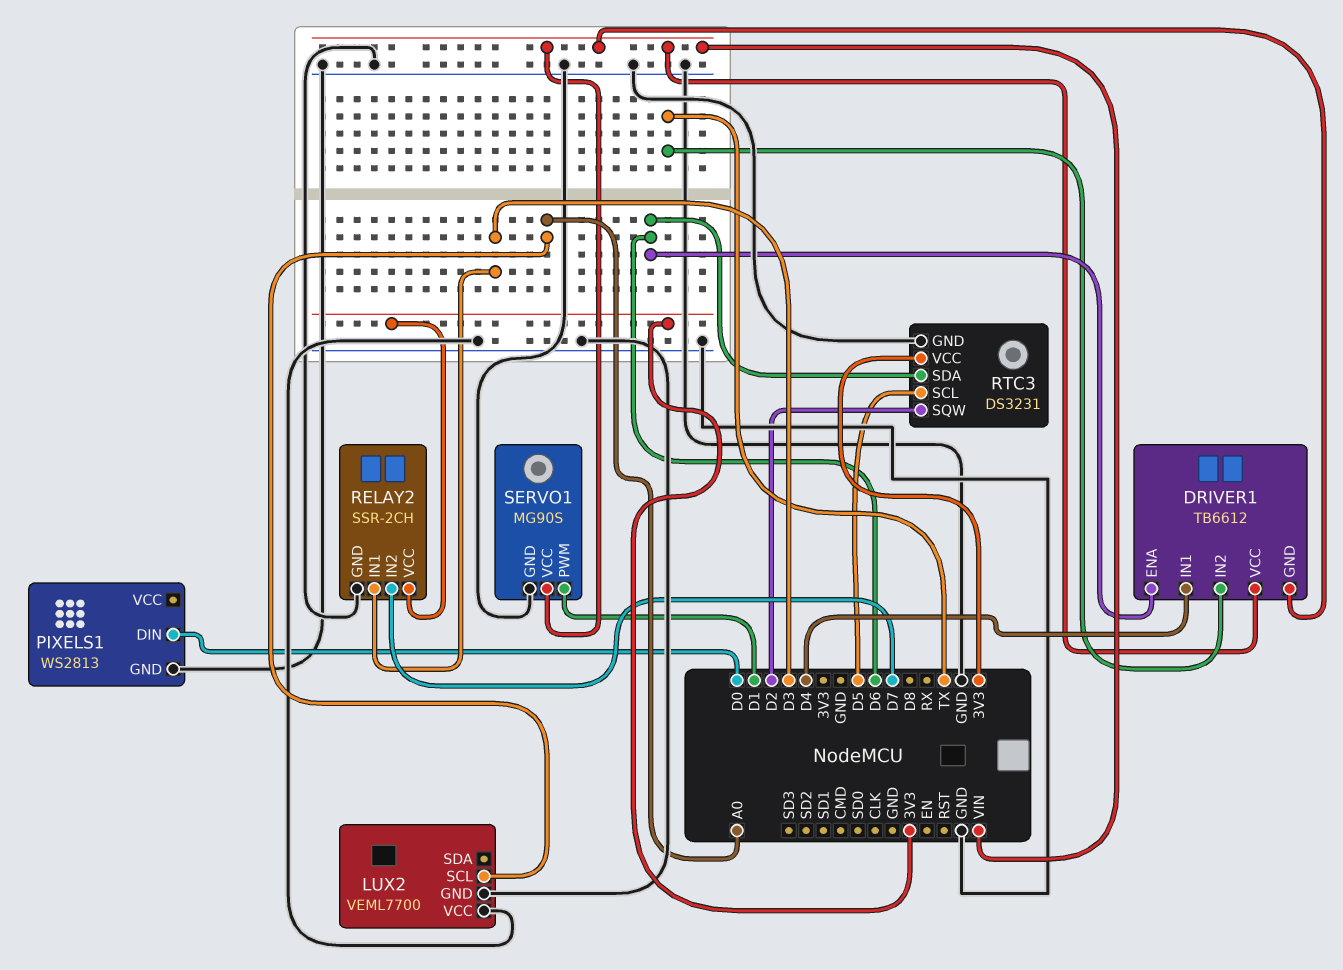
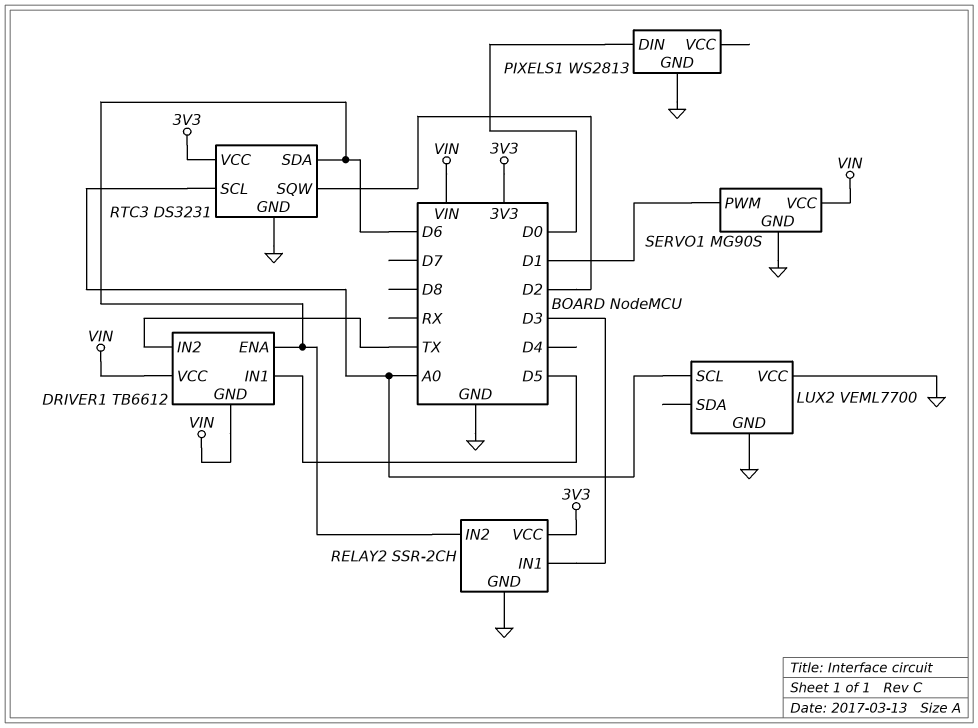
DRIVER1 pin IN1: D4 -> D5
RELAY2 pin IN2: D7 -> D6
RTC3 pin SCL: D5 -> A0

